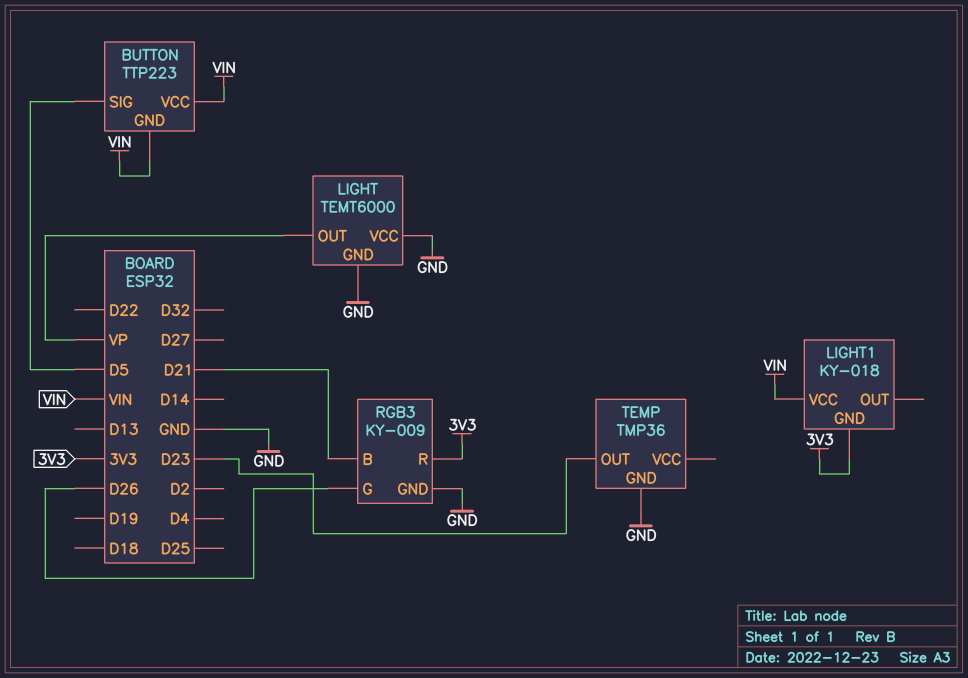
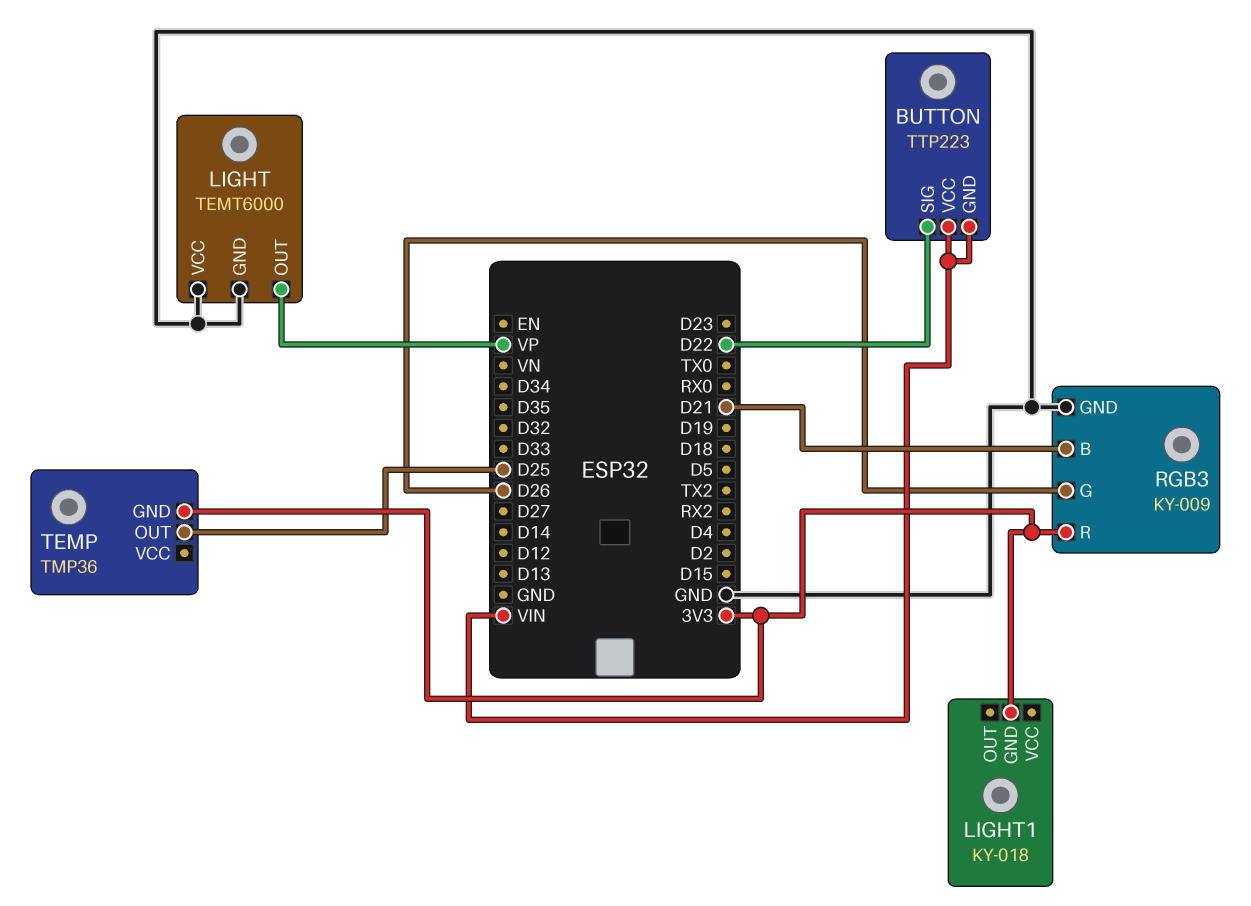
BUTTON pin SIG: D5 -> D22
LIGHT1 pin VCC: VIN -> none
TEMP pin GND: GND -> 3V3
TEMP pin OUT: D23 -> D25

